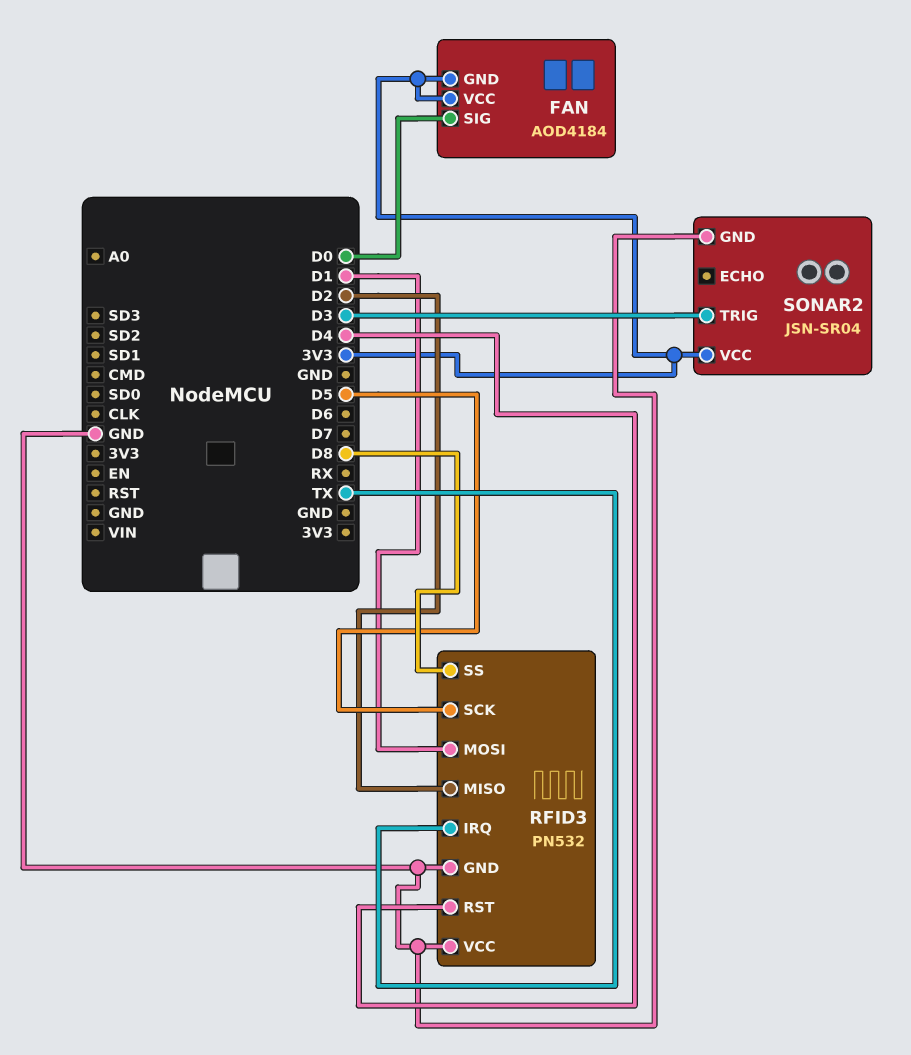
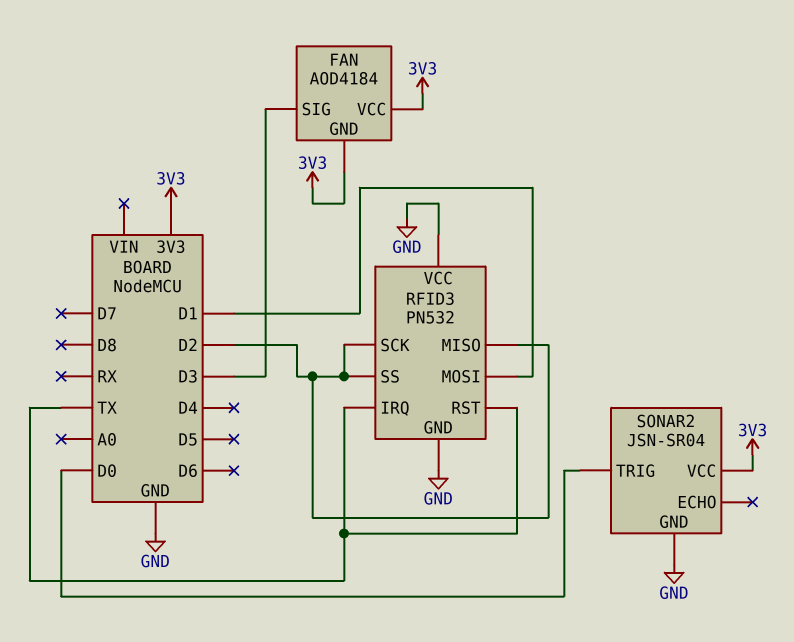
FAN pin SIG: D0 -> D3
RFID3 pin RST: D4 -> TX
RFID3 pin SCK: D5 -> D2
RFID3 pin SS: D8 -> D2
SONAR2 pin TRIG: D3 -> D0

